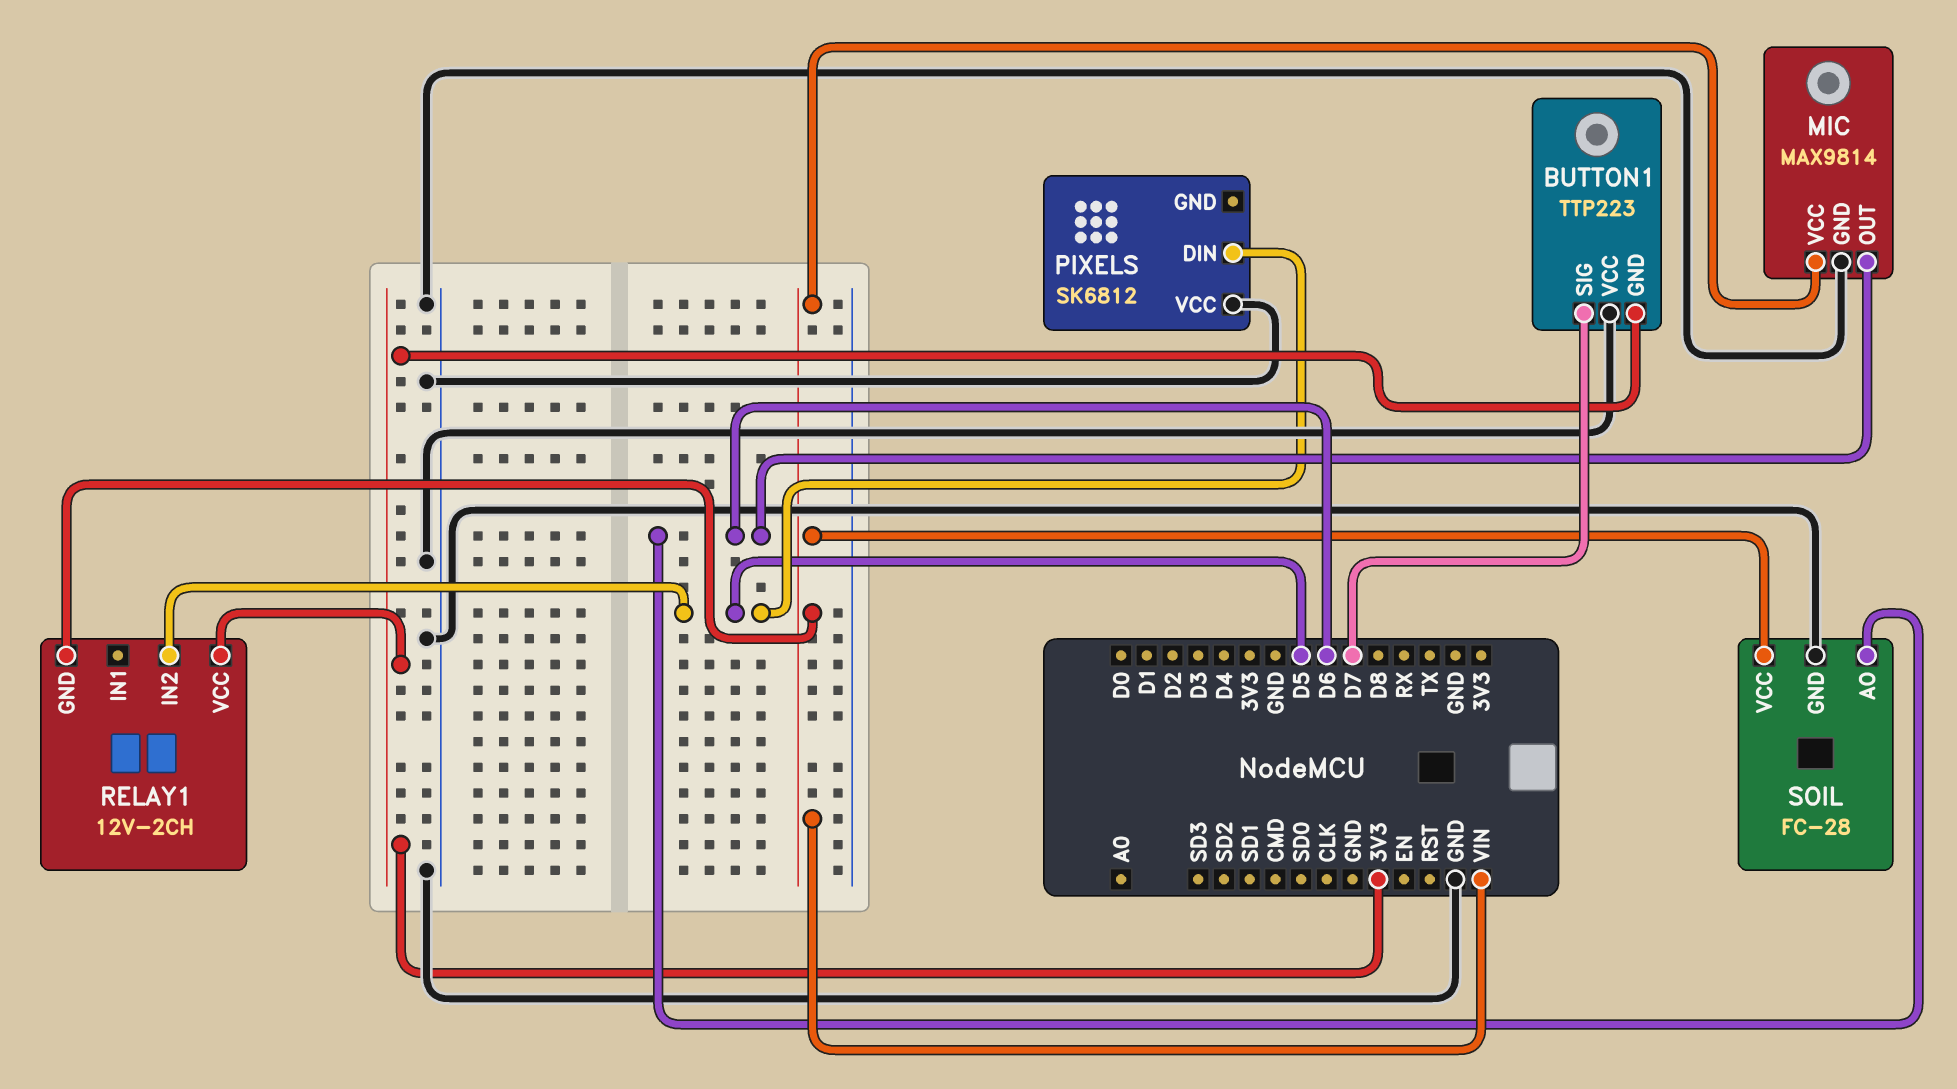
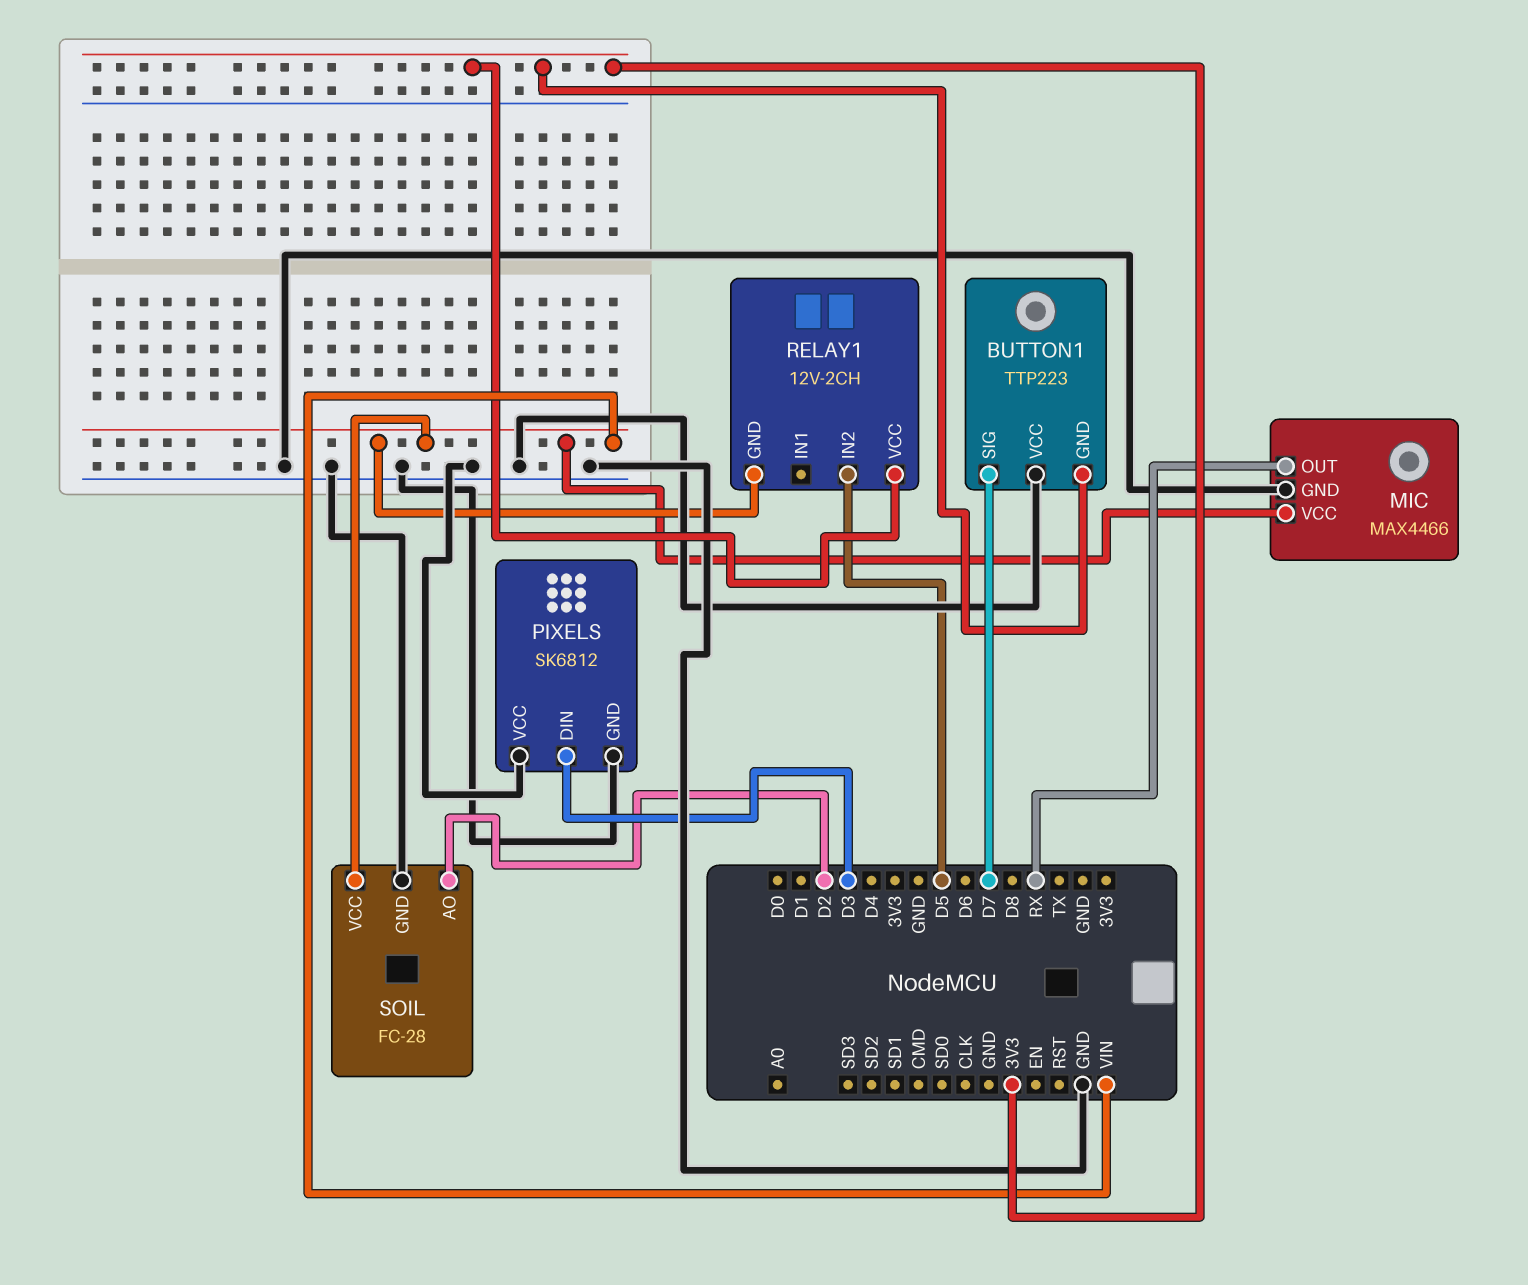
MIC: MAX9814 -> MAX4466
MIC pin OUT: D6 -> RX
PIXELS pin DIN: D5 -> D3
PIXELS pin GND: none -> GND
SOIL pin AO: D6 -> D2

